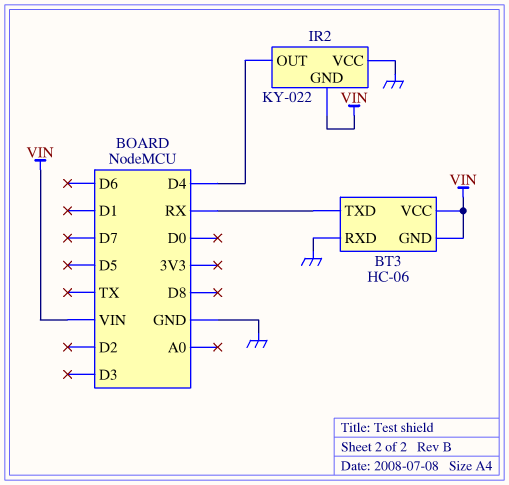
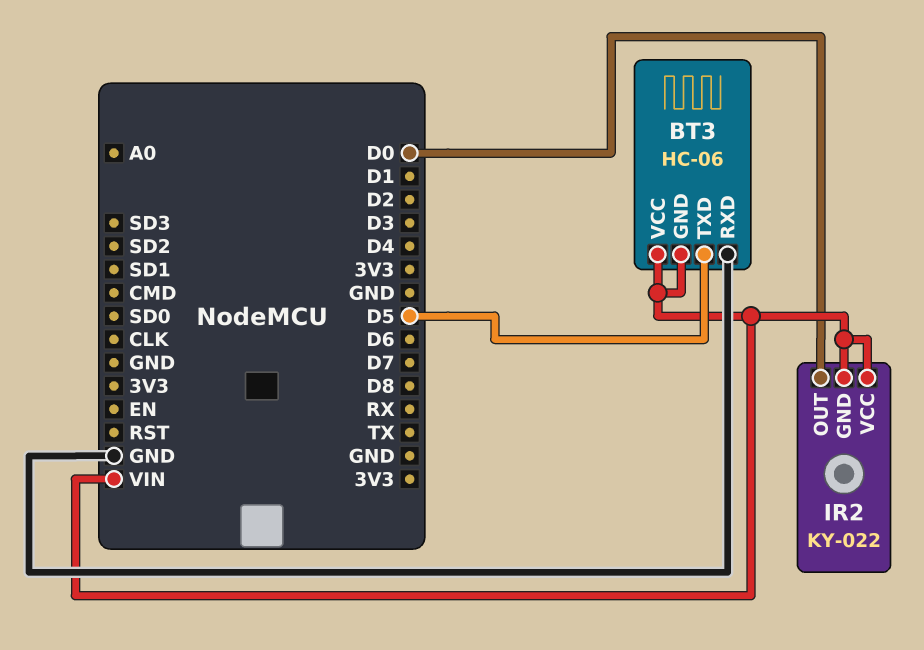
BT3 pin TXD: RX -> D5
IR2 pin OUT: D4 -> D0
IR2 pin VCC: GND -> VIN

